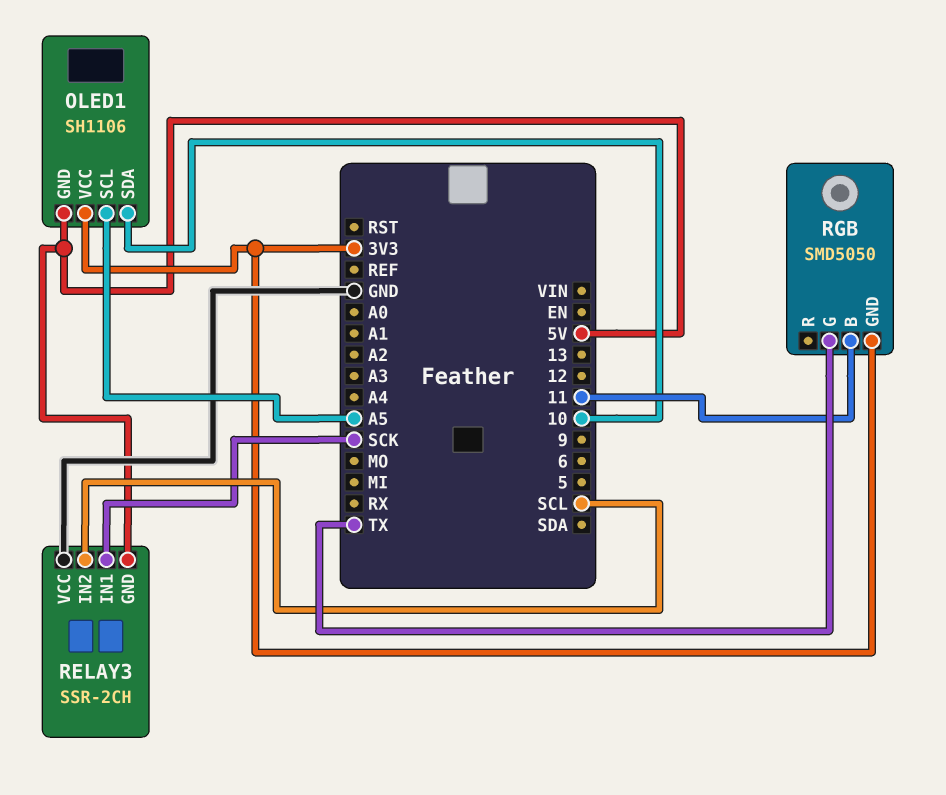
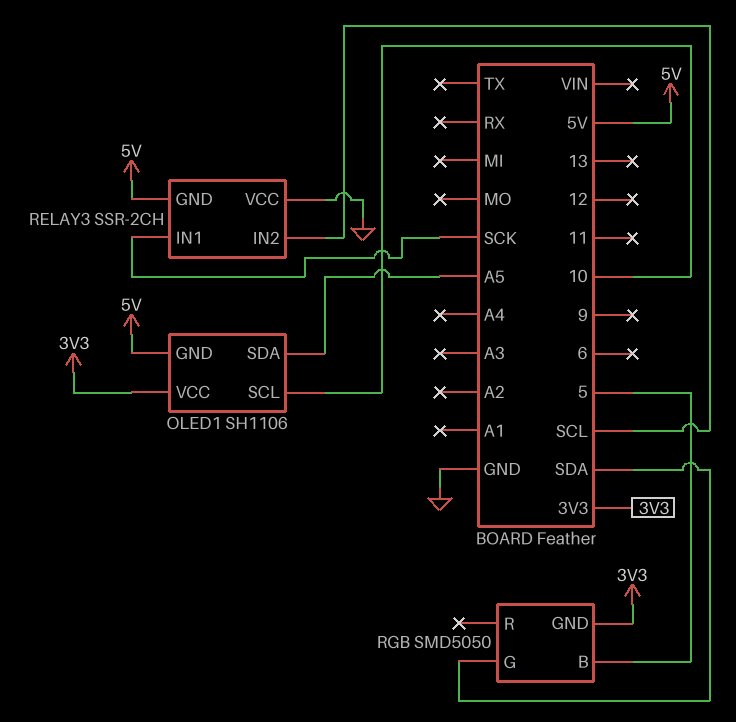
OLED1 pin SCL: A5 -> 10
OLED1 pin SDA: 10 -> A5
RGB pin B: 11 -> 5
RGB pin G: TX -> SDA

